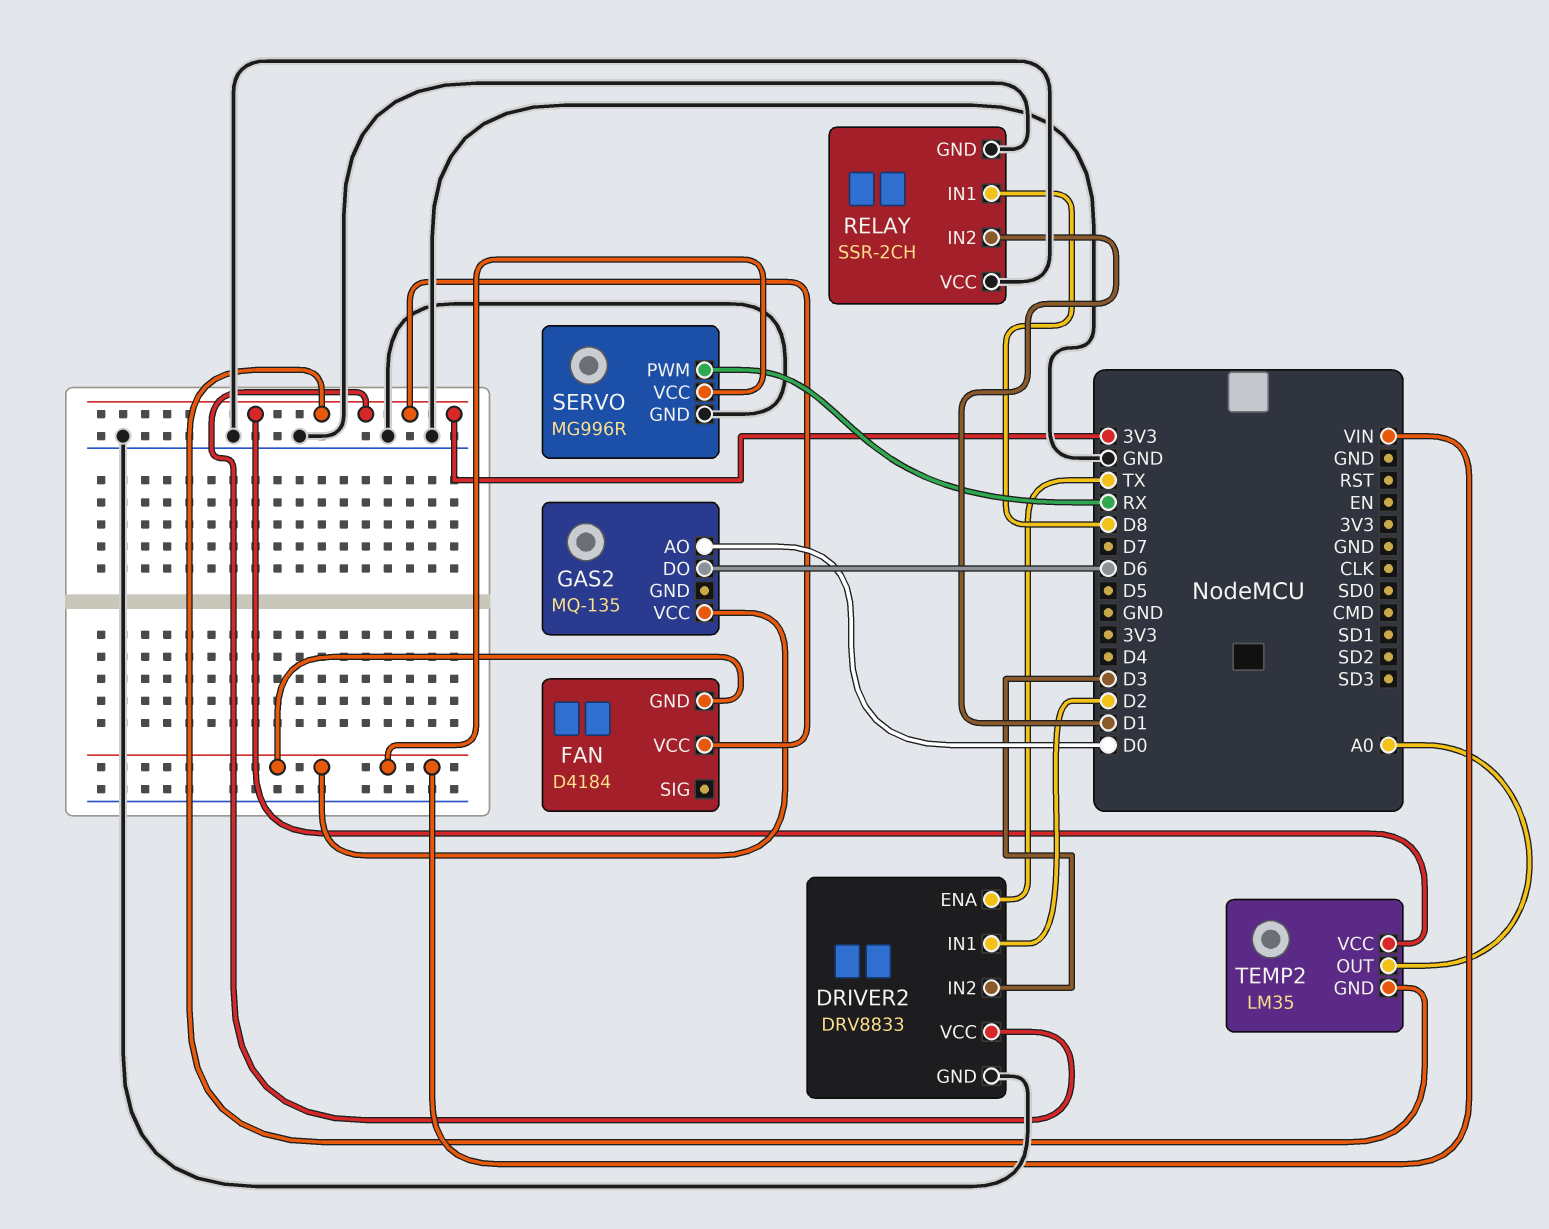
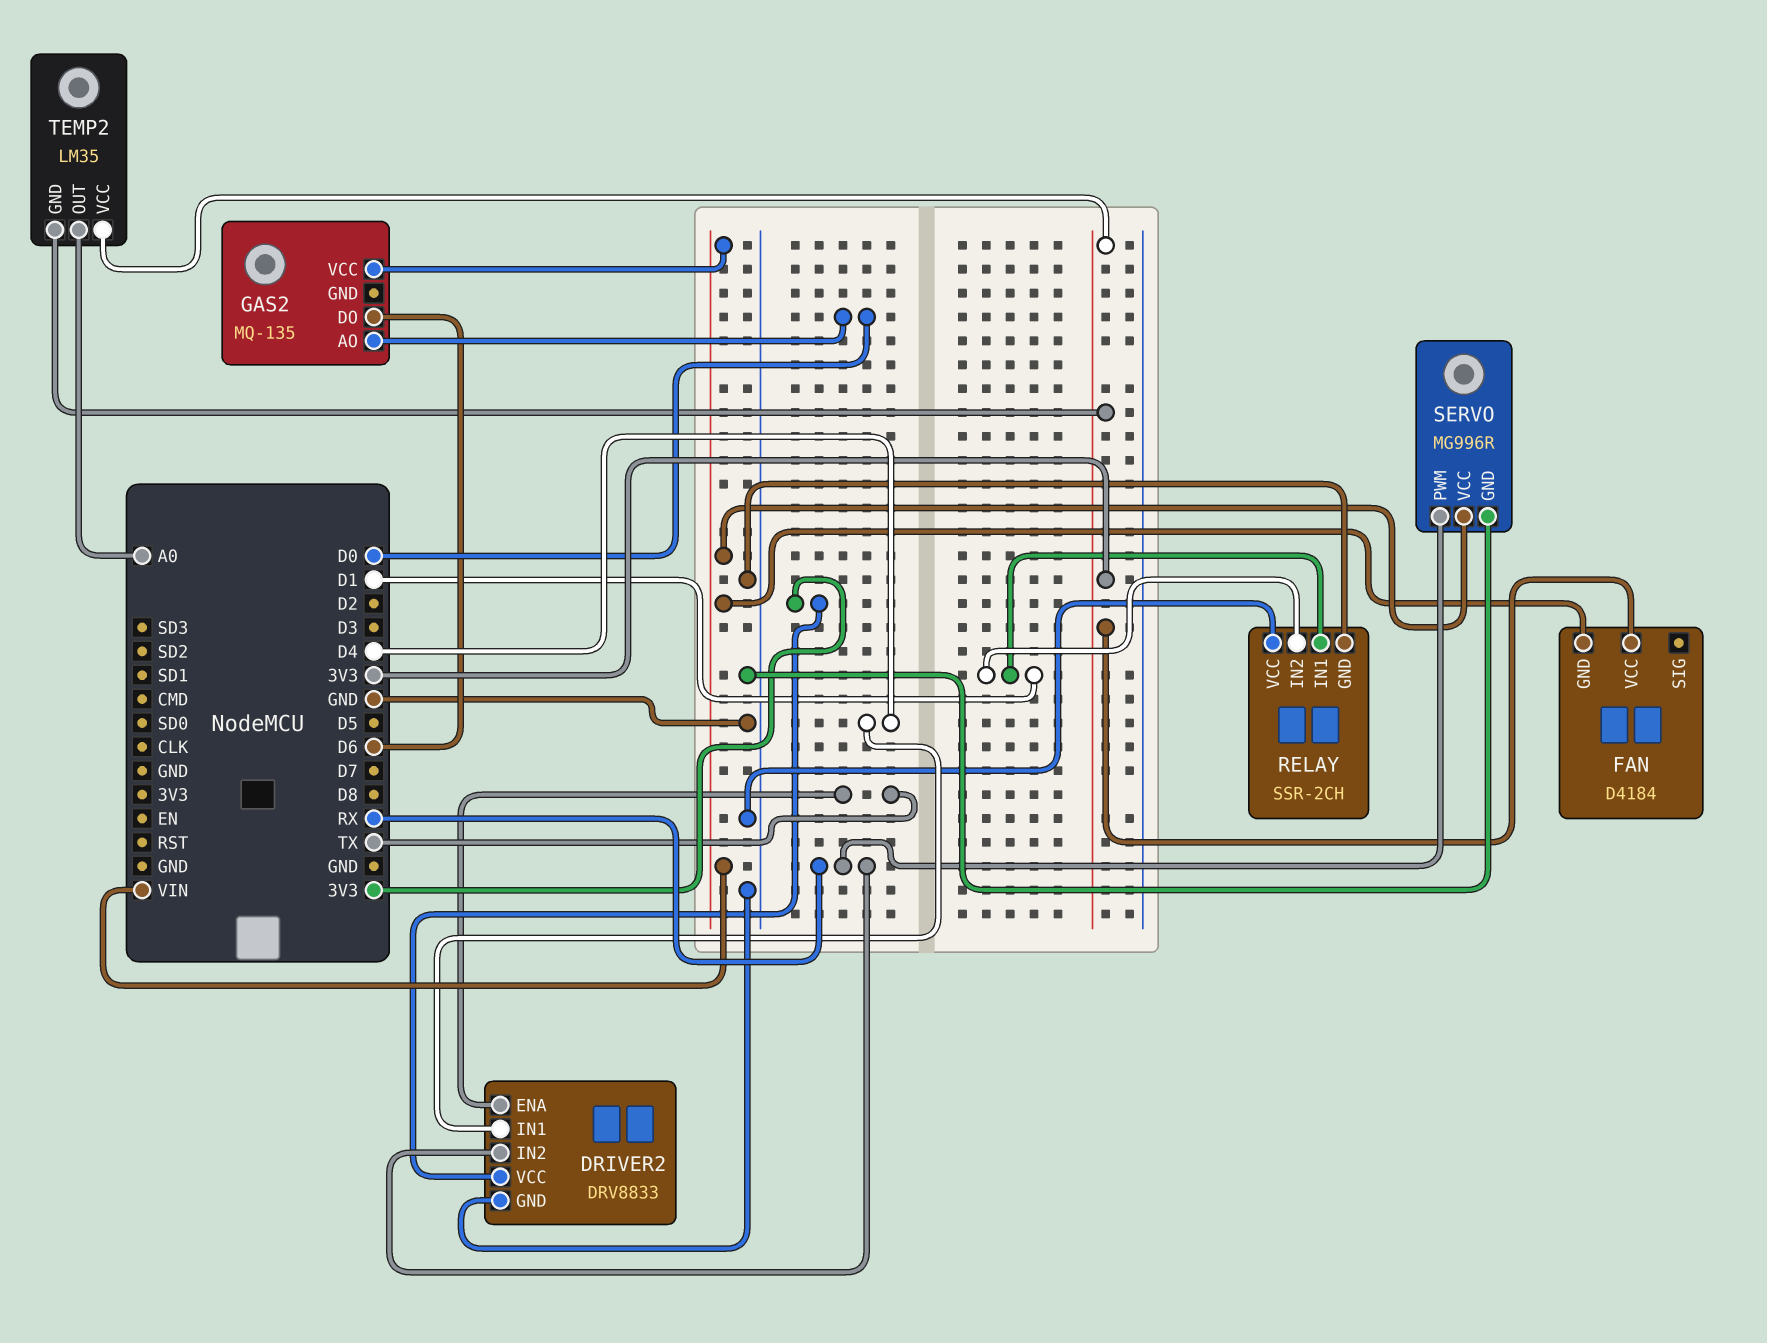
DRIVER2 pin IN1: D2 -> D4
DRIVER2 pin IN2: D3 -> RX
RELAY pin IN1: D8 -> D1

